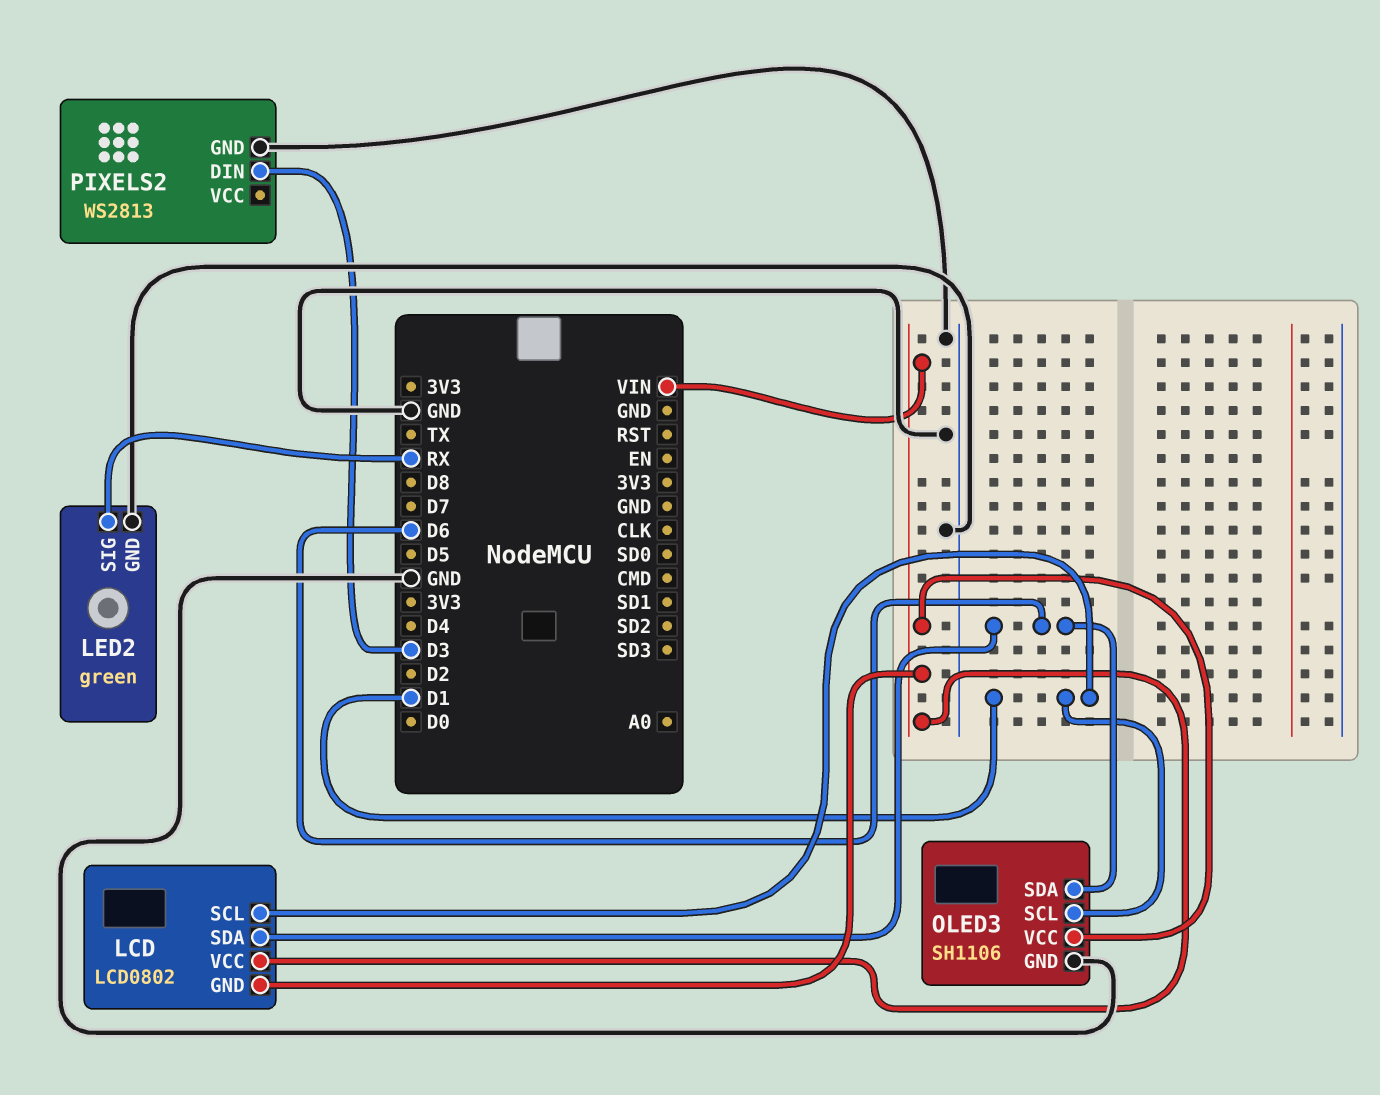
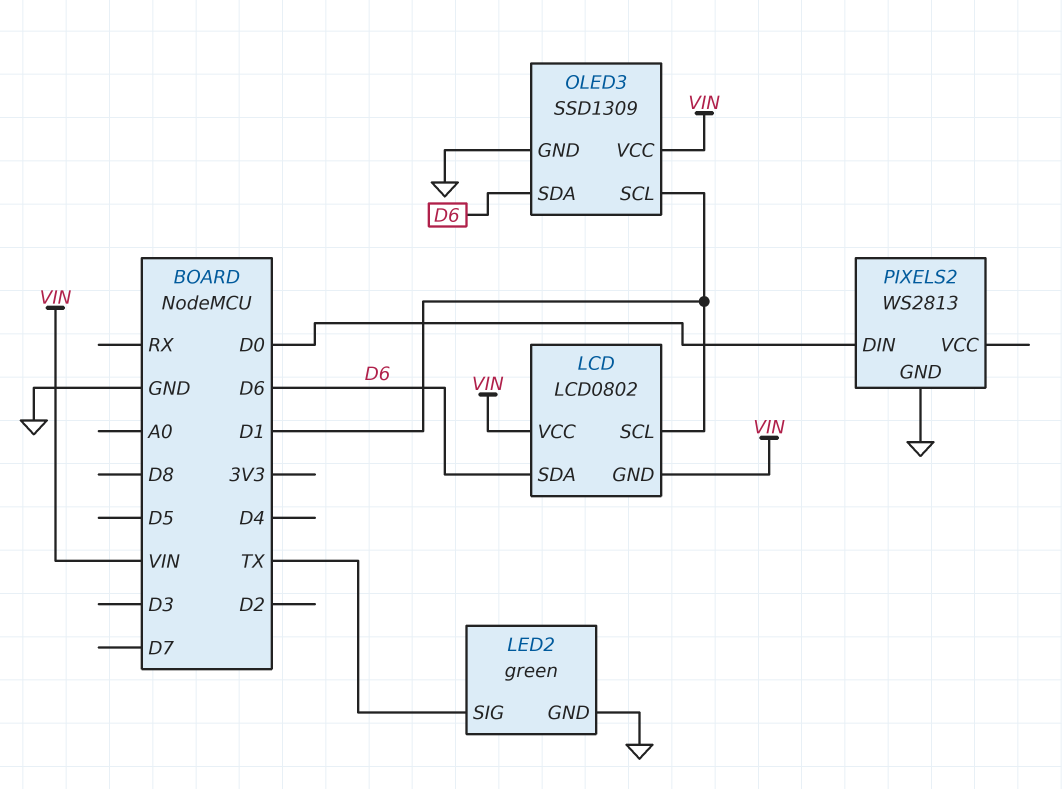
LED2 pin SIG: RX -> TX
OLED3: SH1106 -> SSD1309
PIXELS2 pin DIN: D3 -> D0

